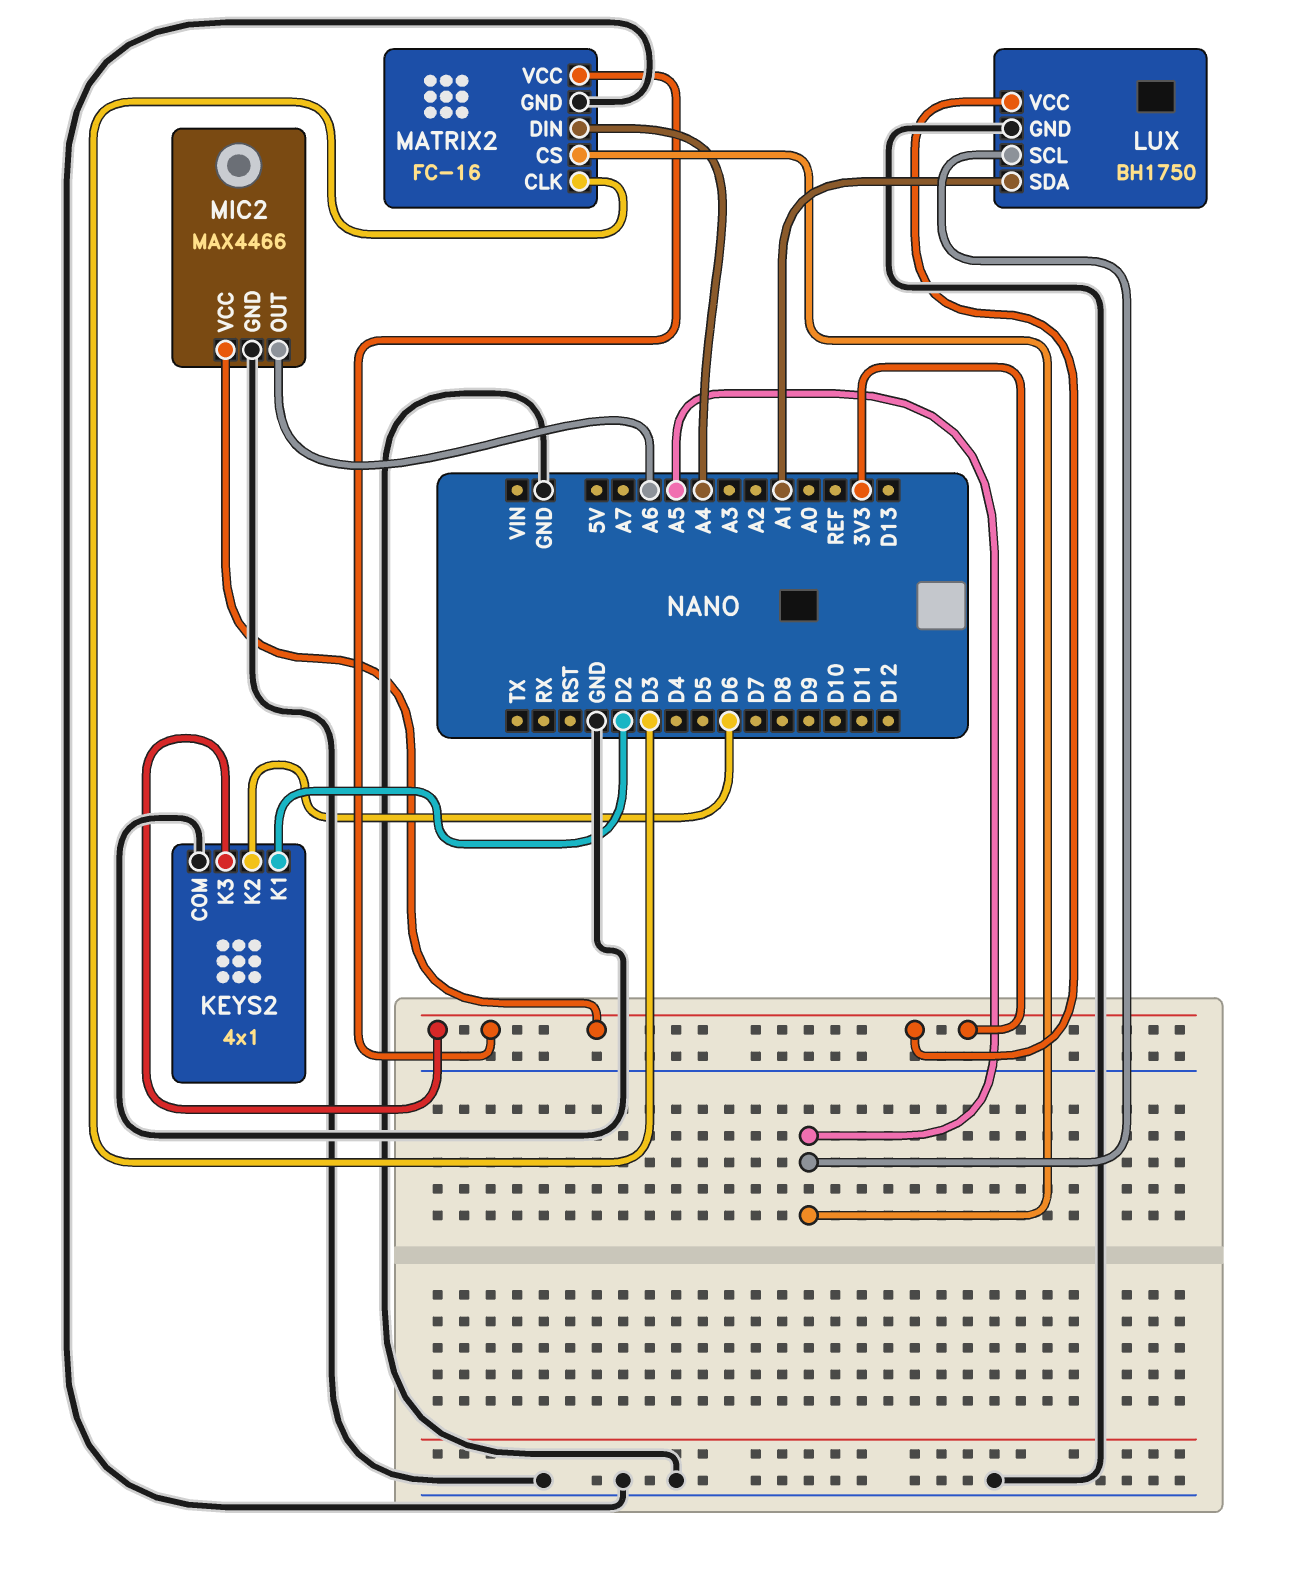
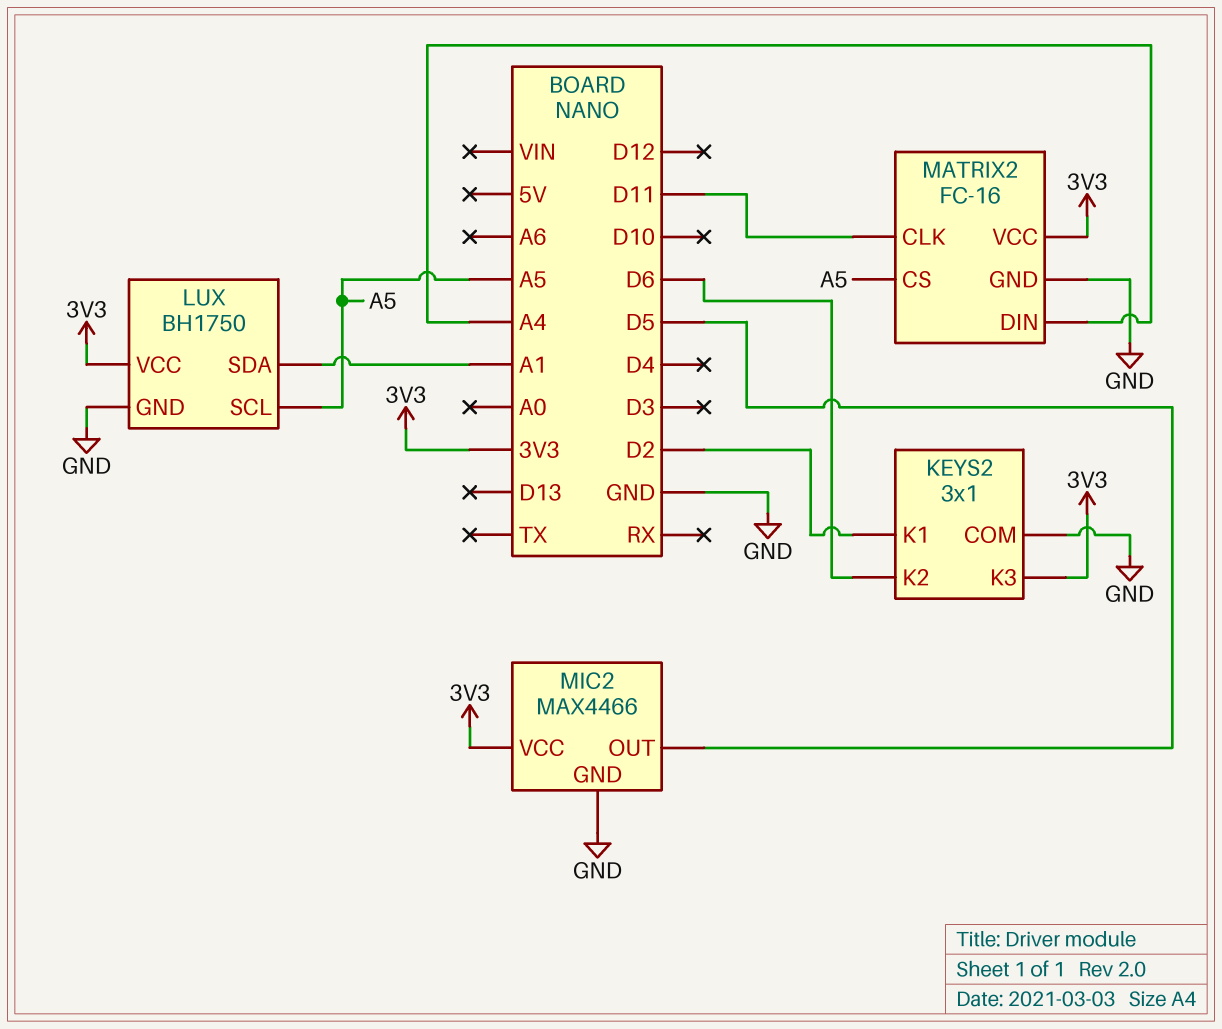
KEYS2: 4x1 -> 3x1
MATRIX2 pin CLK: D3 -> D11
MIC2 pin OUT: A6 -> D5

